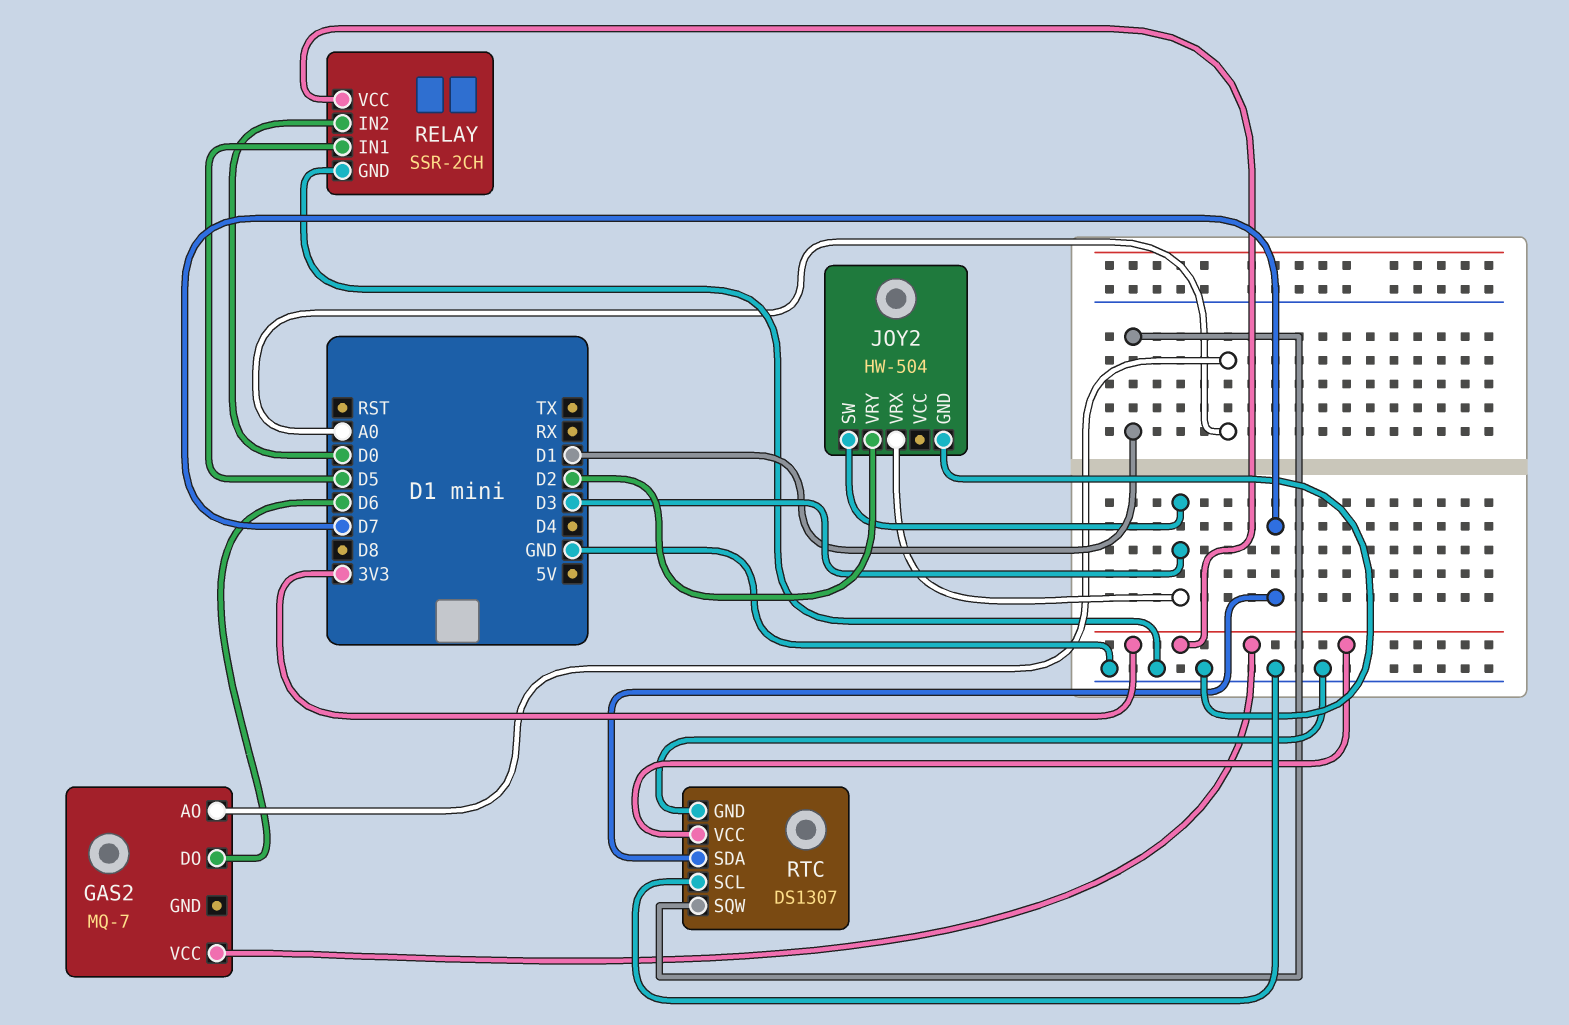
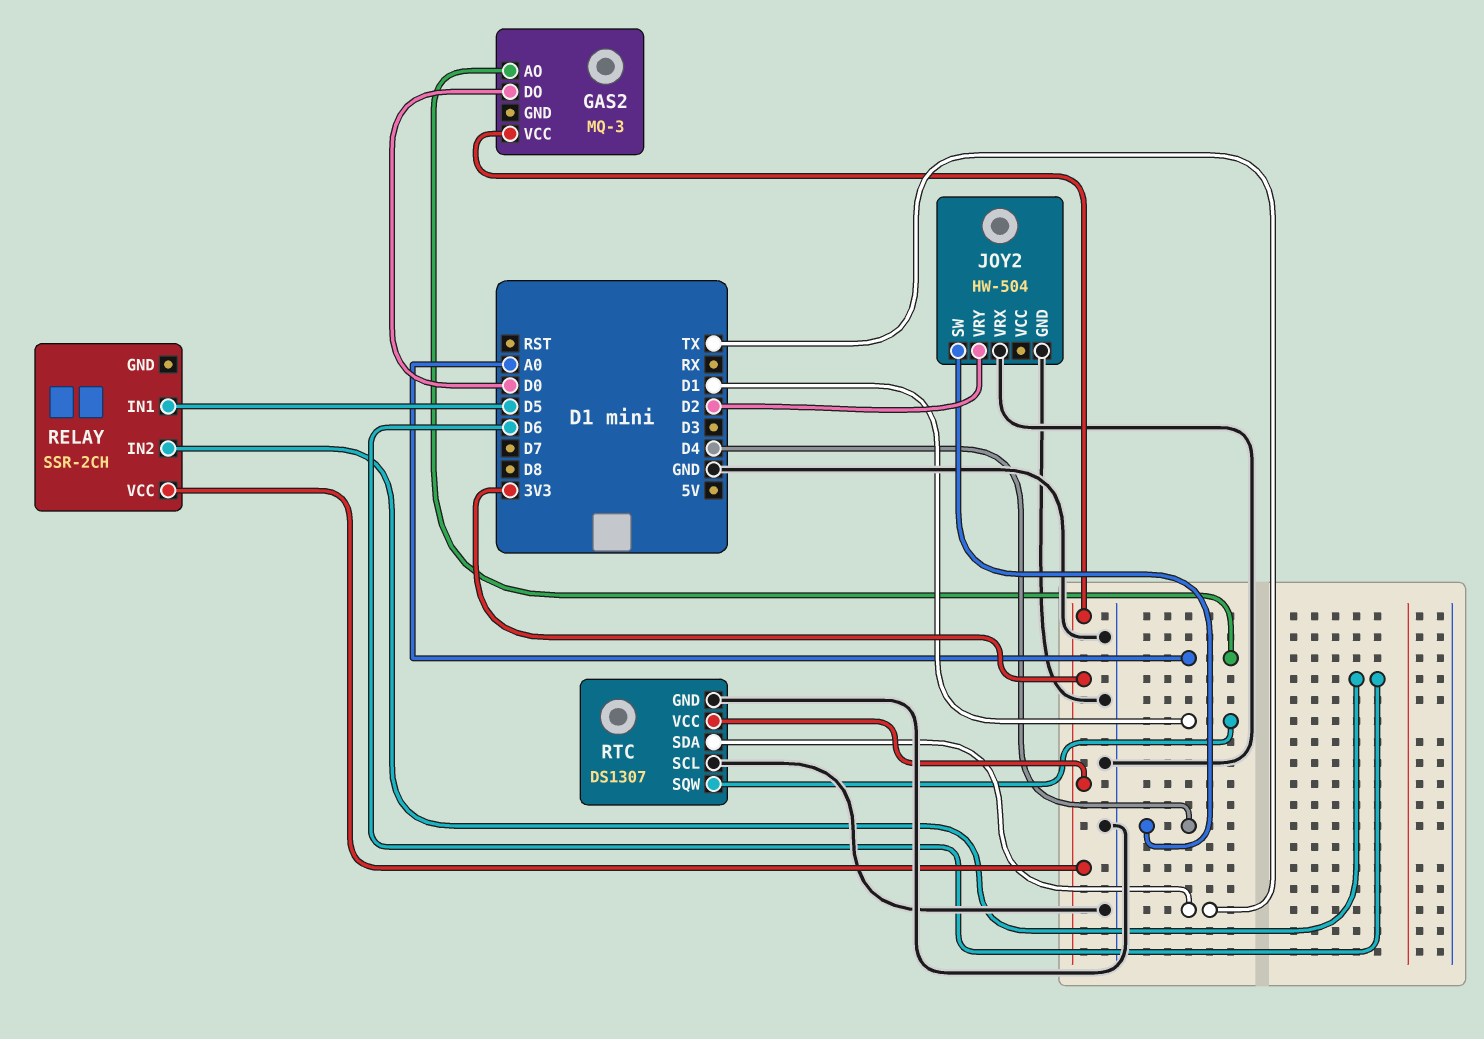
GAS2: MQ-7 -> MQ-3
GAS2 pin DO: D6 -> D0
JOY2 pin SW: D3 -> D4
JOY2 pin VRX: D3 -> GND
RELAY pin GND: GND -> none
RELAY pin IN2: D0 -> D6
RTC pin SDA: D7 -> TX

